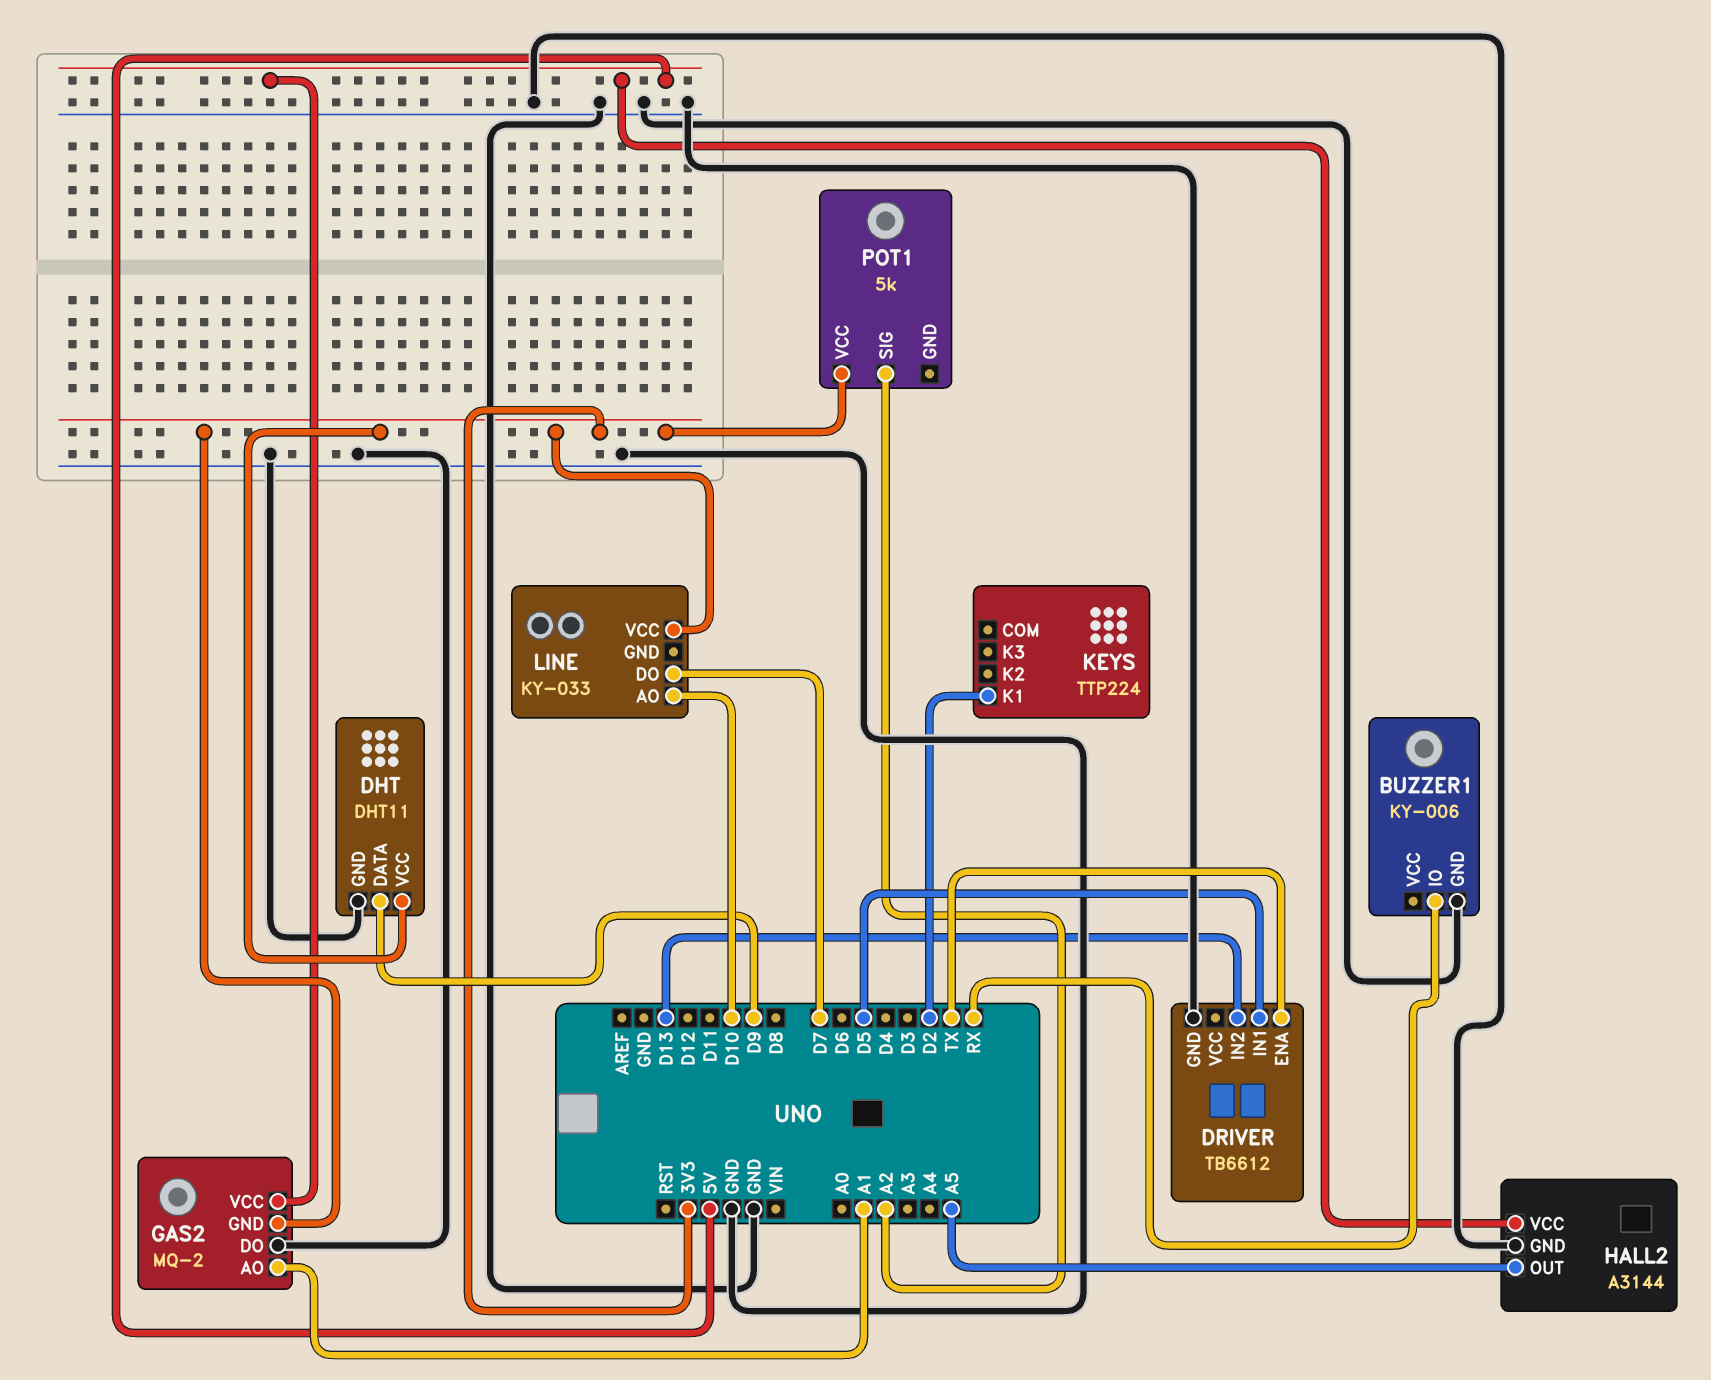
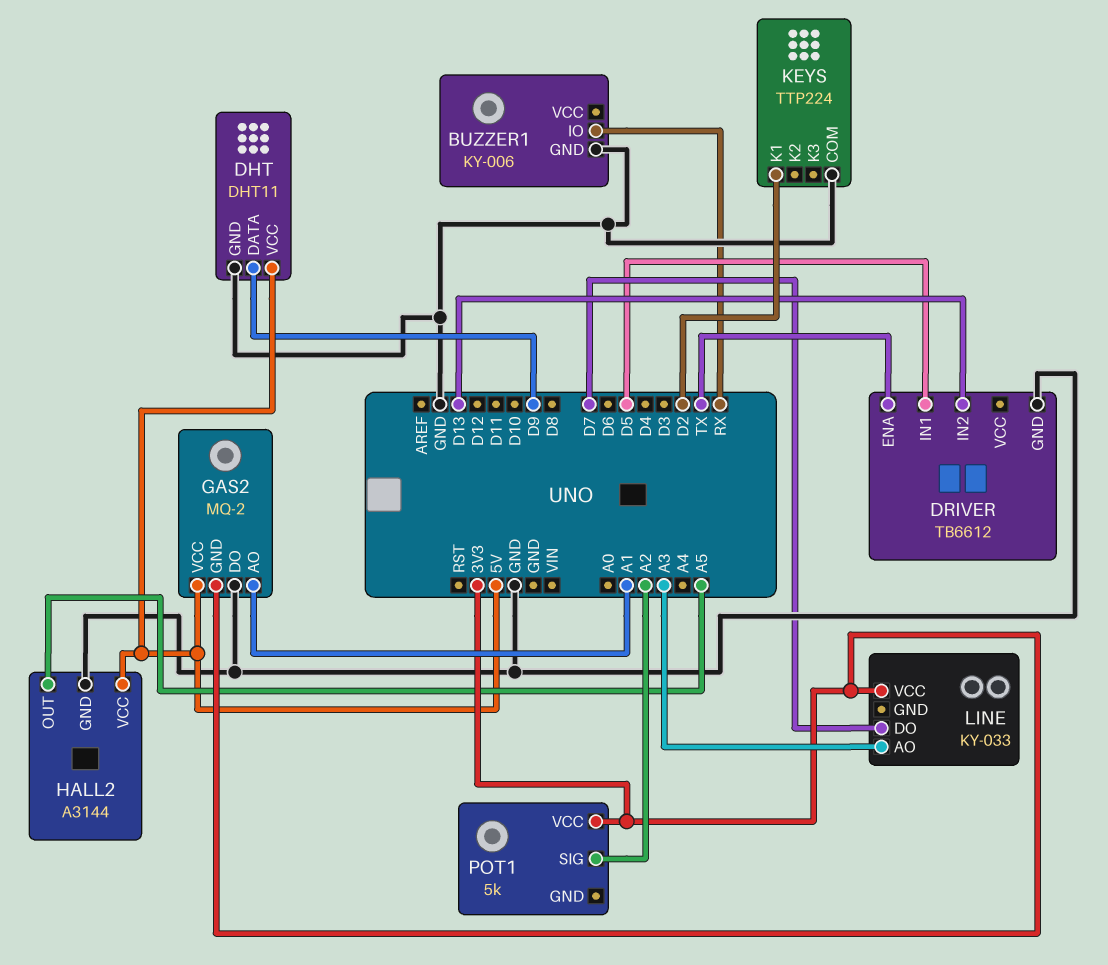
DHT pin VCC: 3V3 -> 5V
KEYS pin COM: none -> GND
LINE pin AO: D10 -> A3

